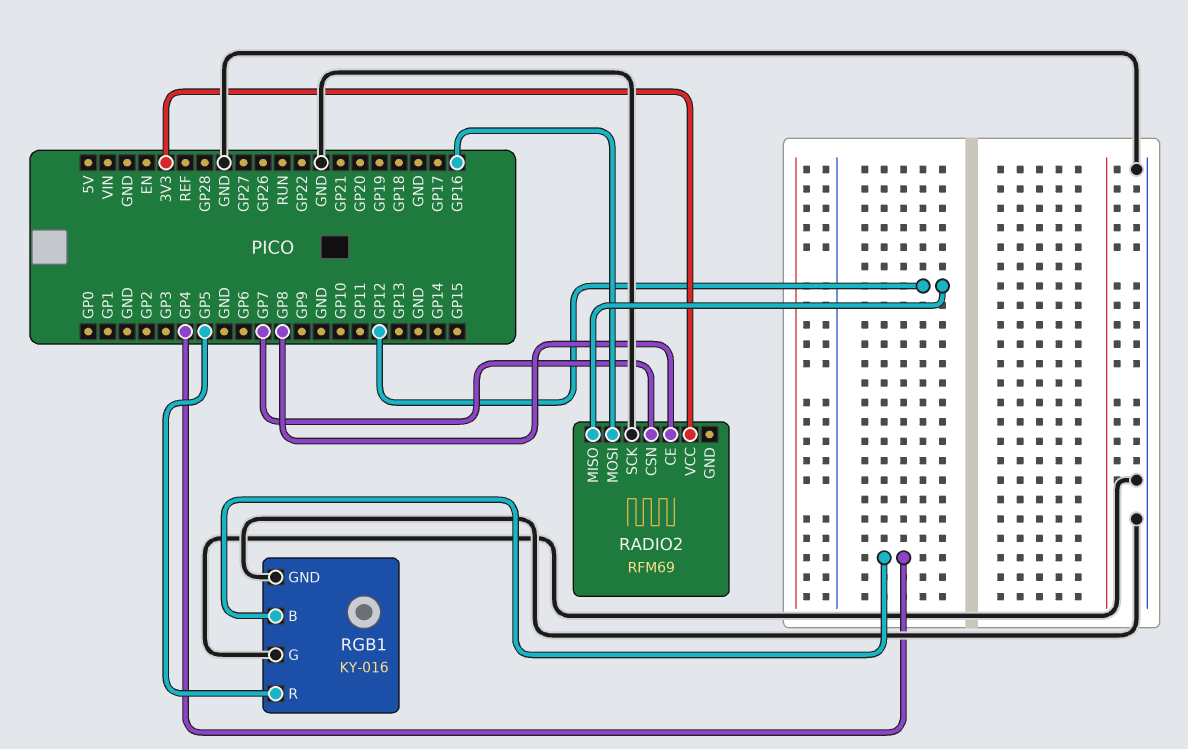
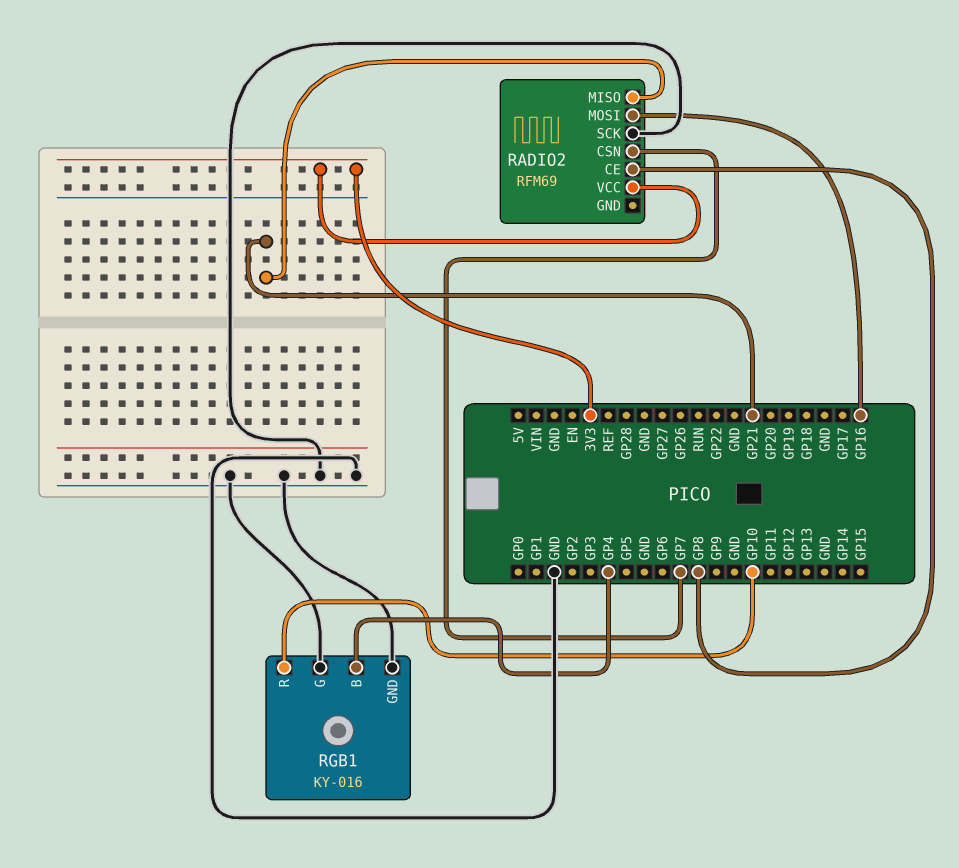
RADIO2 pin MISO: GP12 -> GP21
RGB1 pin R: GP5 -> GP10

